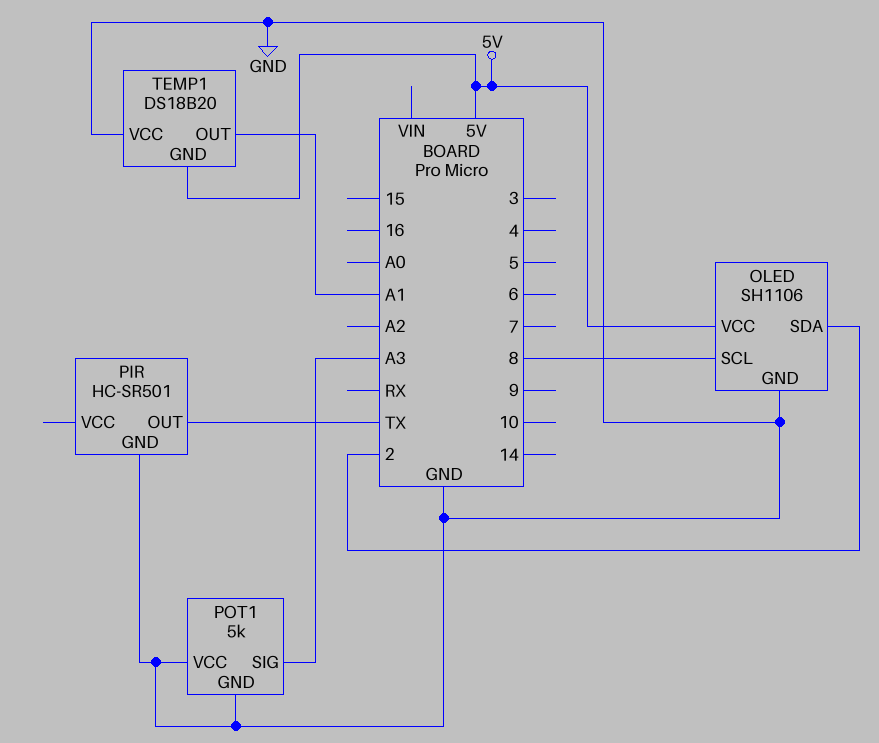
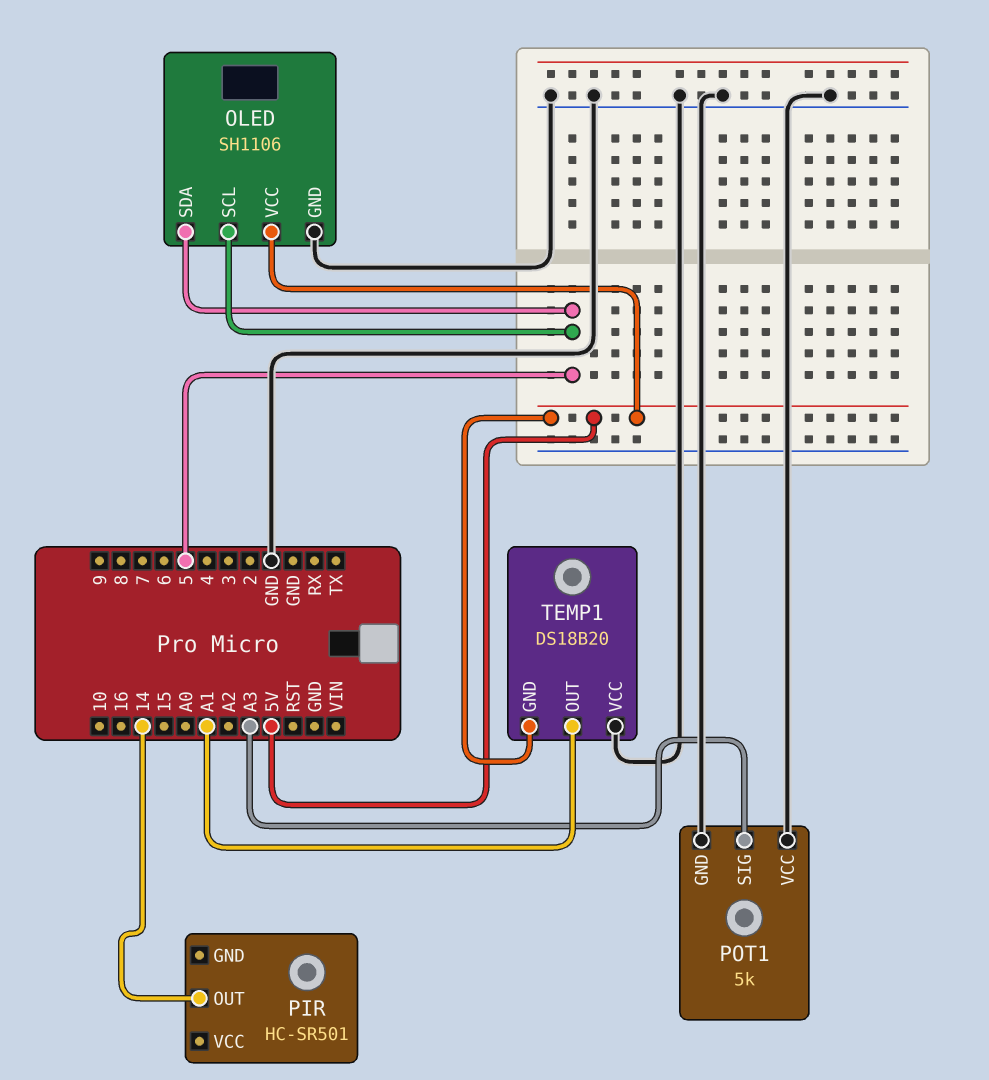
OLED pin SCL: 8 -> 5
OLED pin SDA: 2 -> 5
PIR pin GND: GND -> none
PIR pin OUT: TX -> 14

